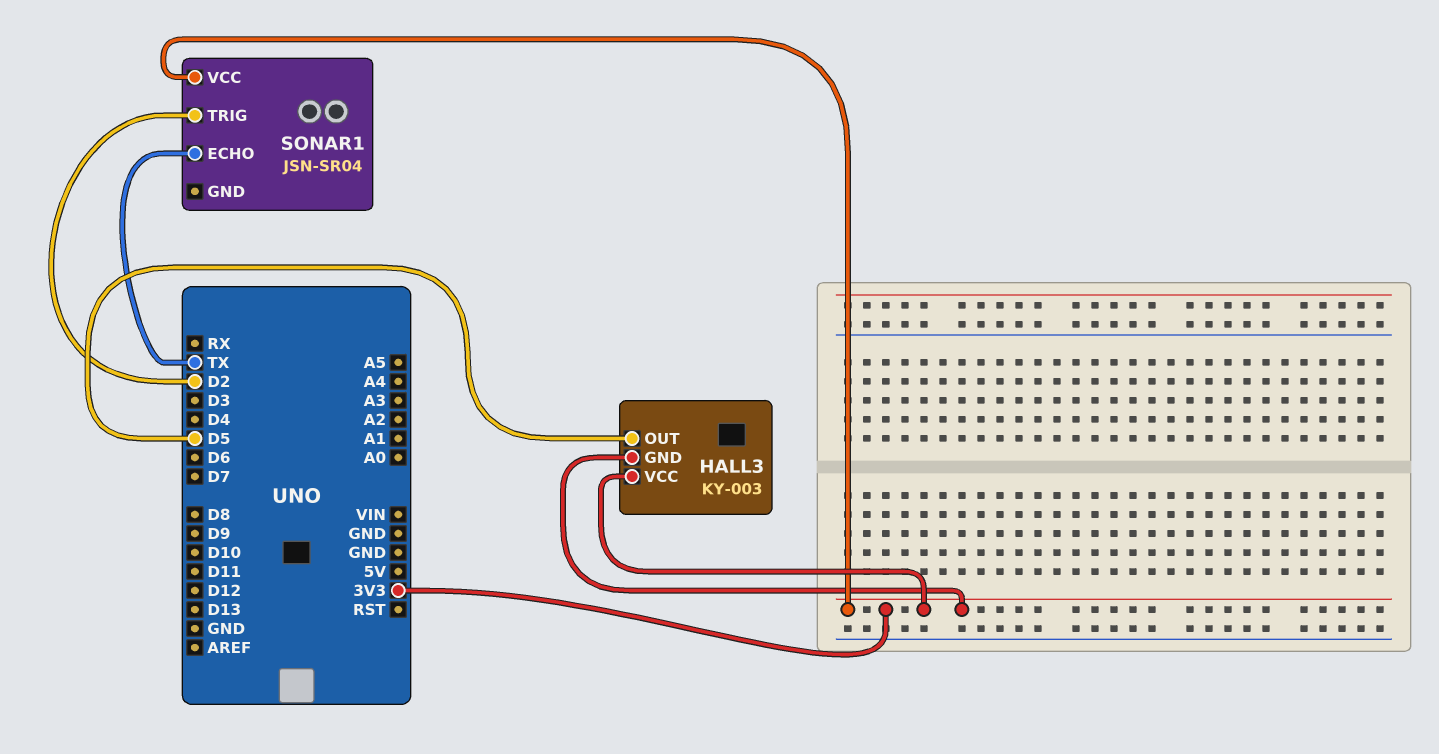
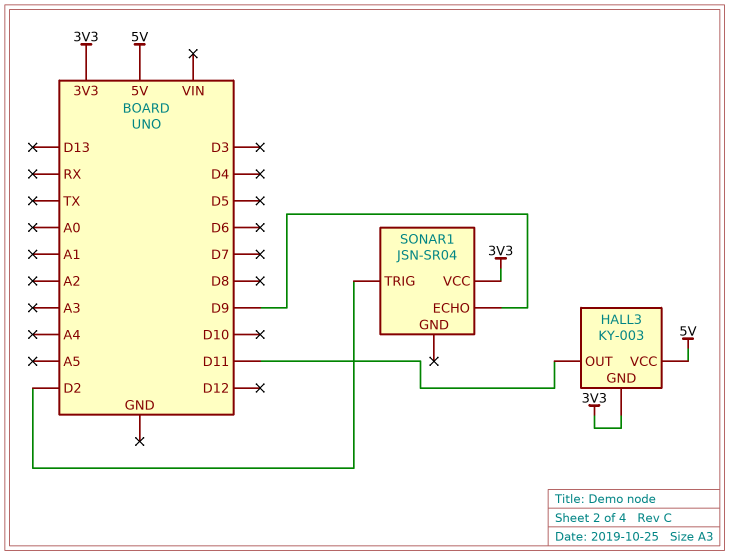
HALL3 pin OUT: D5 -> D11
HALL3 pin VCC: 3V3 -> 5V
SONAR1 pin ECHO: TX -> D9

